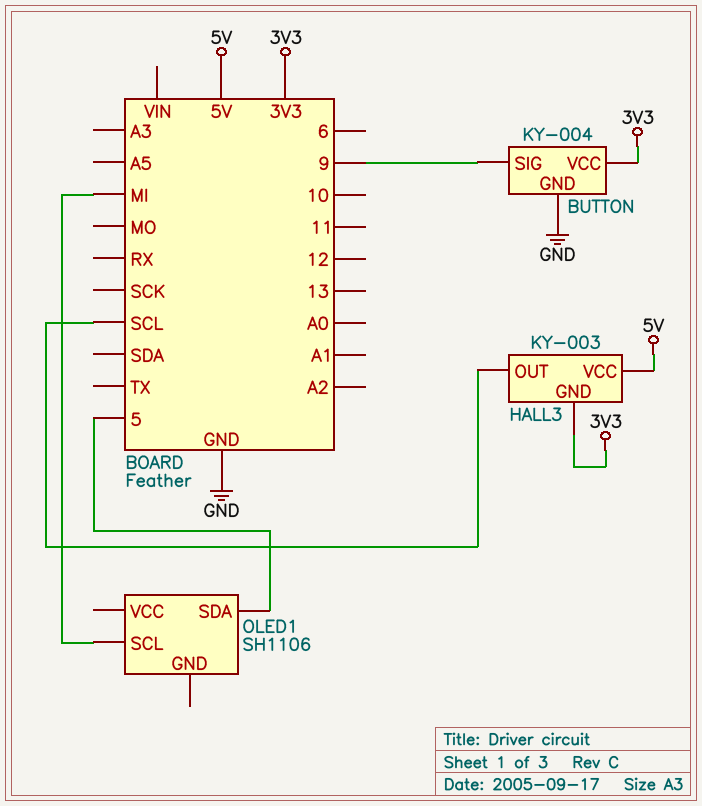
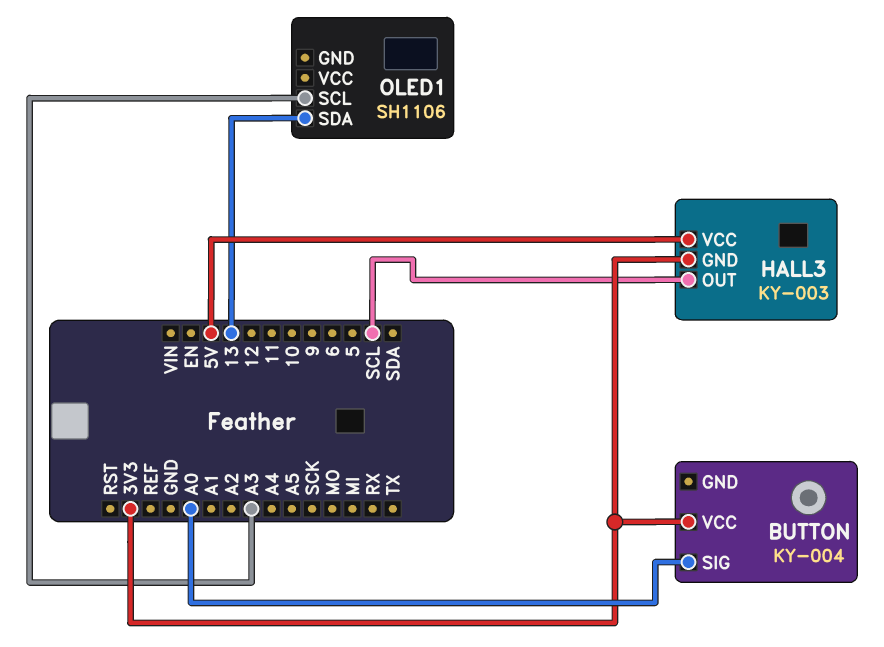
BUTTON pin GND: GND -> none
BUTTON pin SIG: 9 -> A0
OLED1 pin SCL: MI -> A3
OLED1 pin SDA: 5 -> 13

